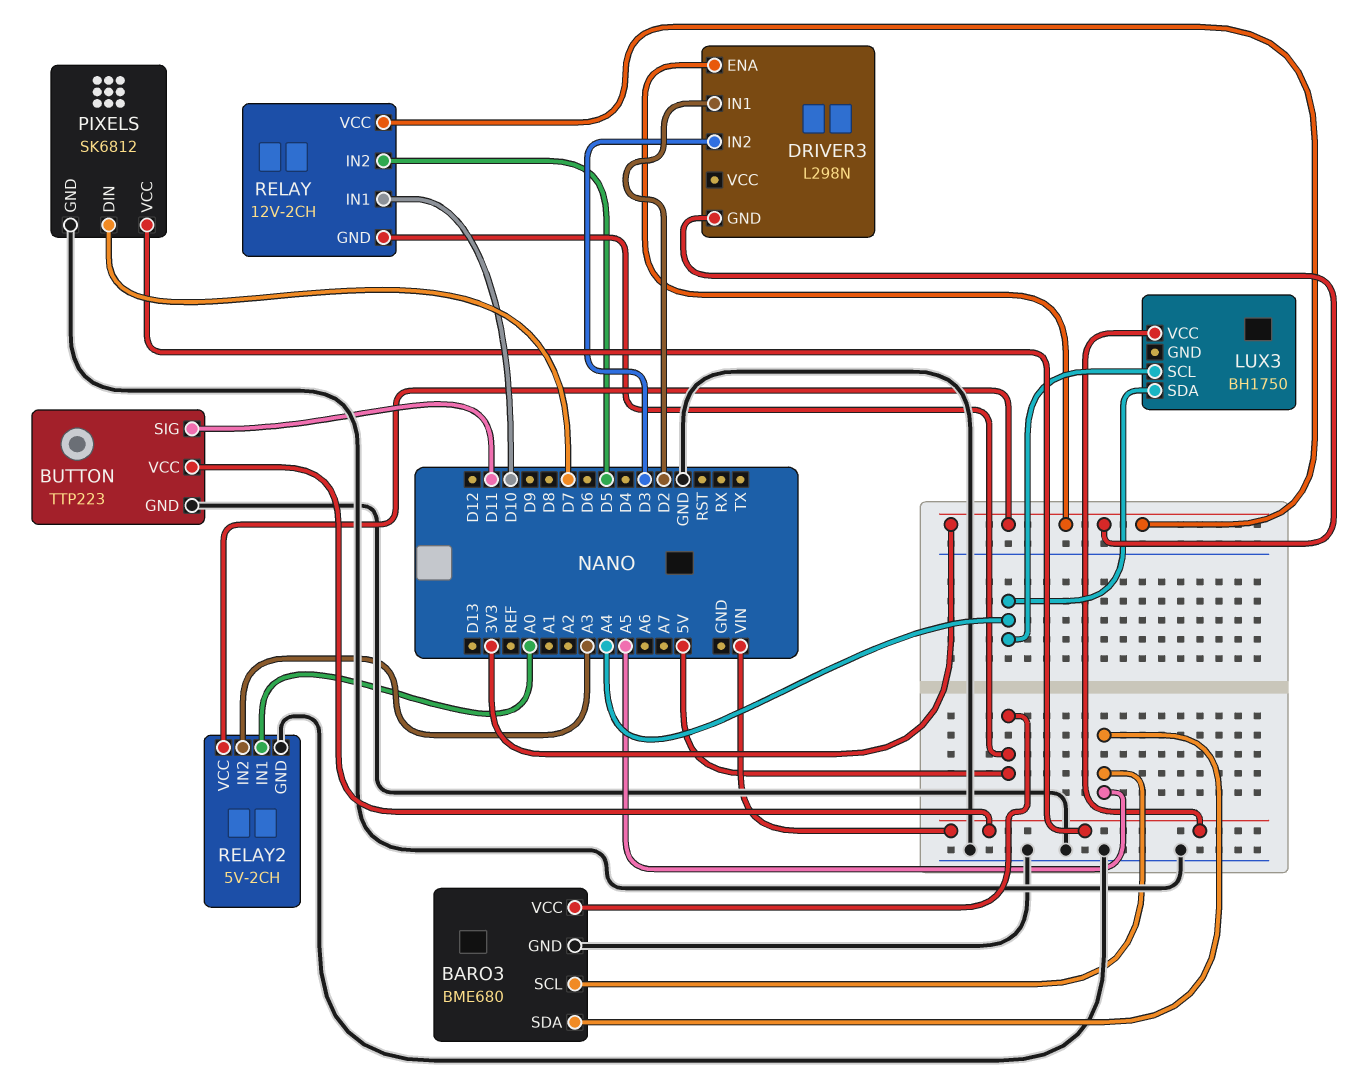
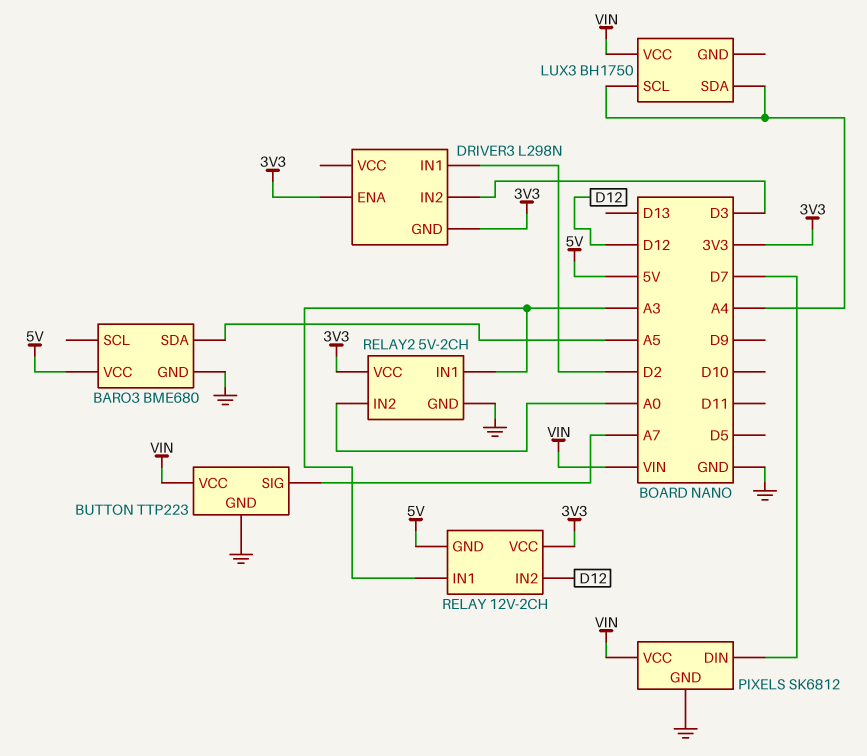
BARO3 pin SCL: A5 -> none
BUTTON pin SIG: D11 -> A7
RELAY pin IN1: D10 -> A3
RELAY pin IN2: D5 -> D12
RELAY2 pin IN1: A0 -> A3
RELAY2 pin IN2: A3 -> A0

